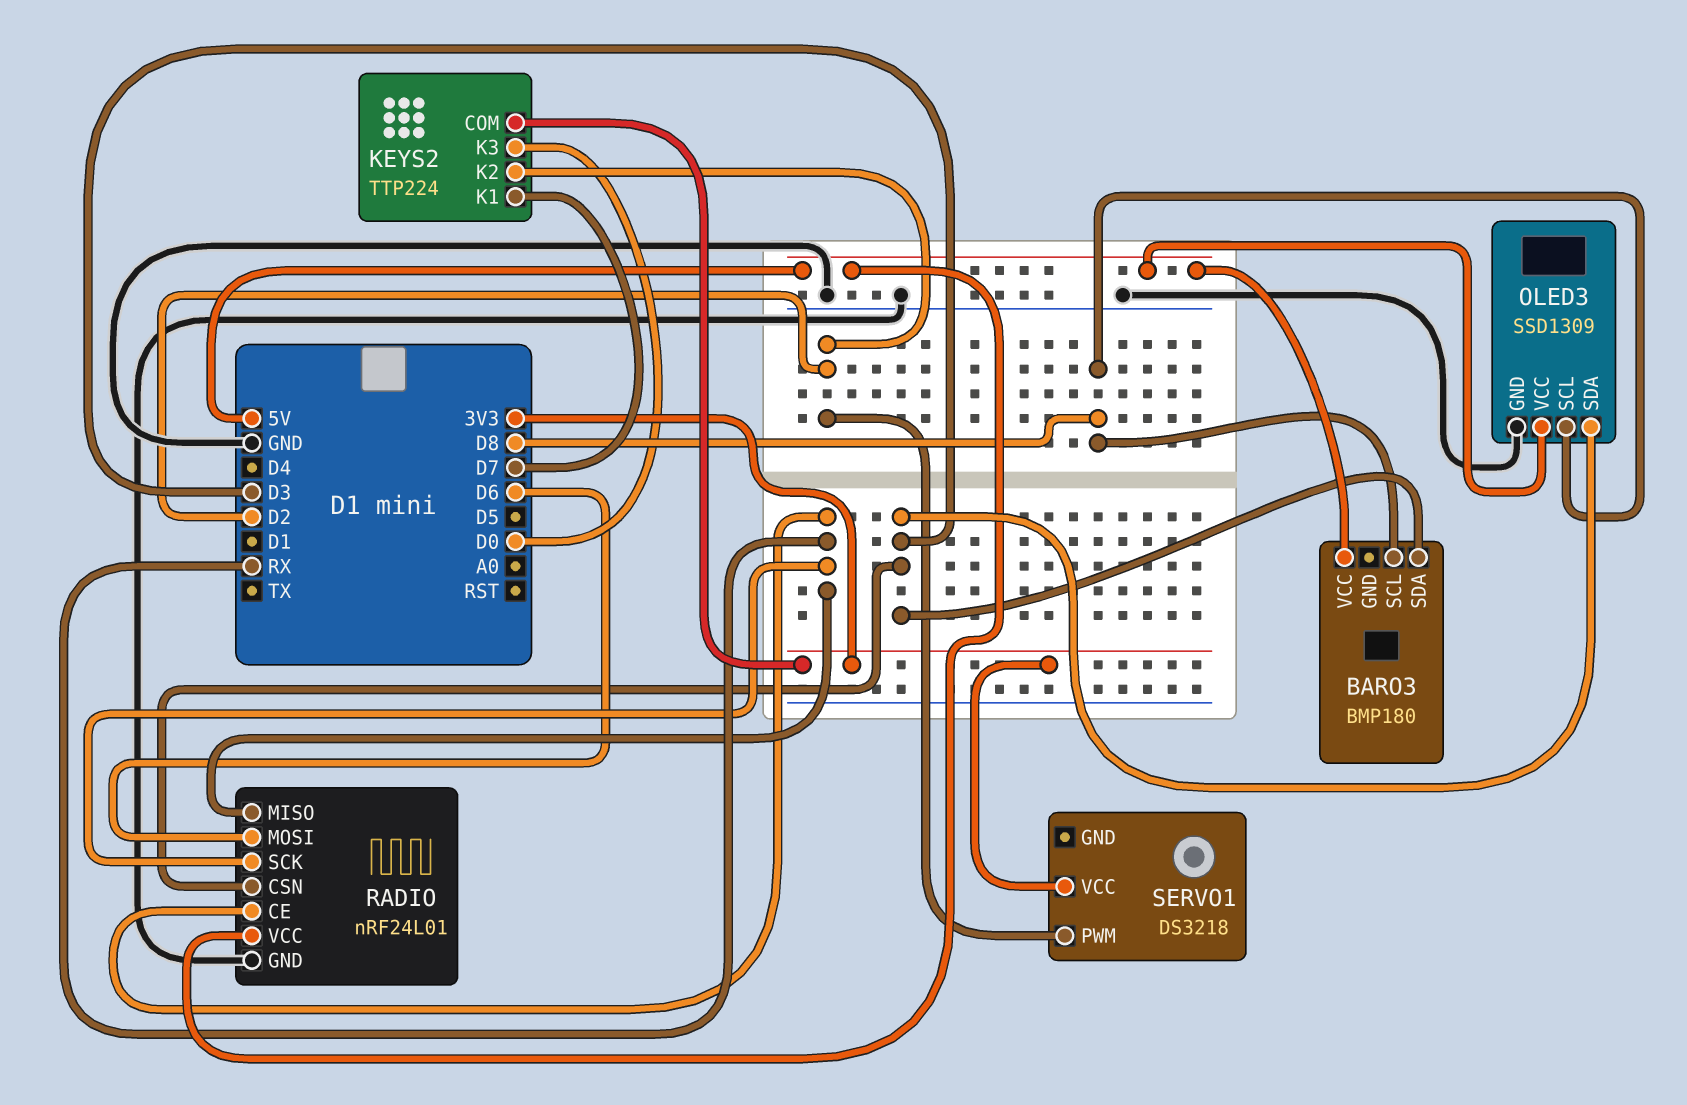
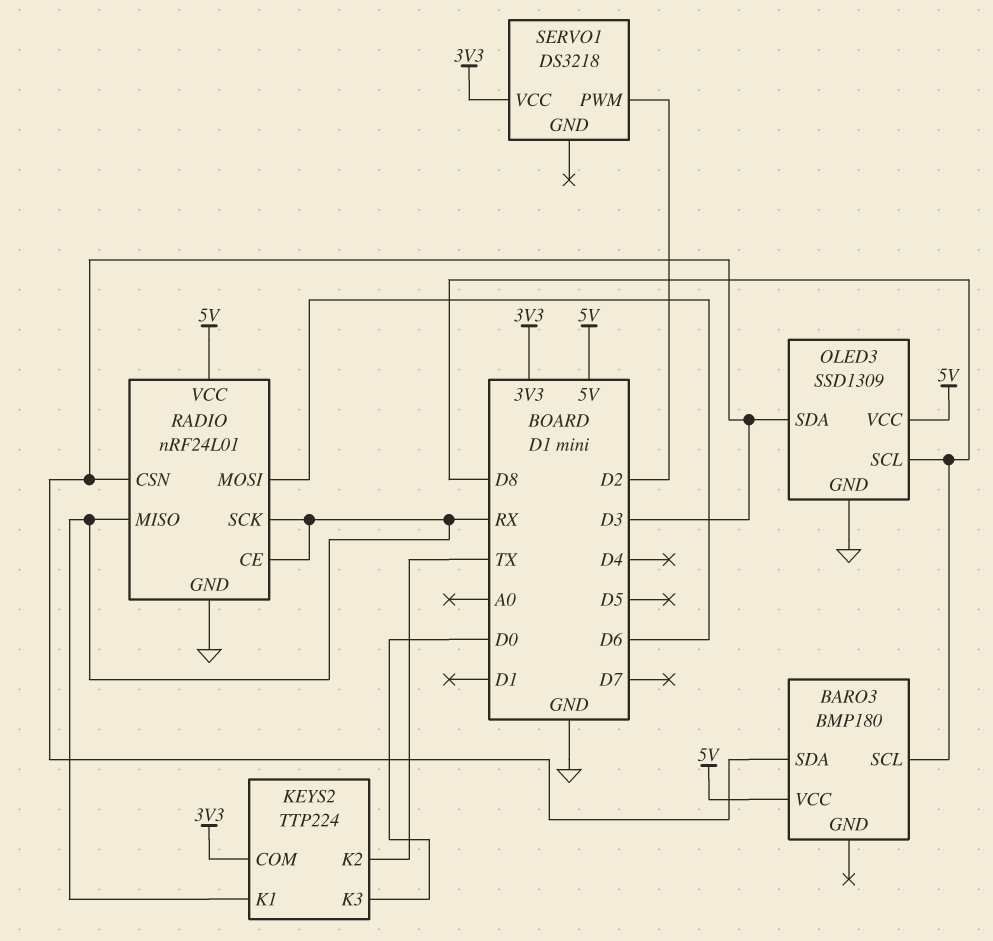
KEYS2 pin K1: D7 -> RX
KEYS2 pin K2: D2 -> TX

